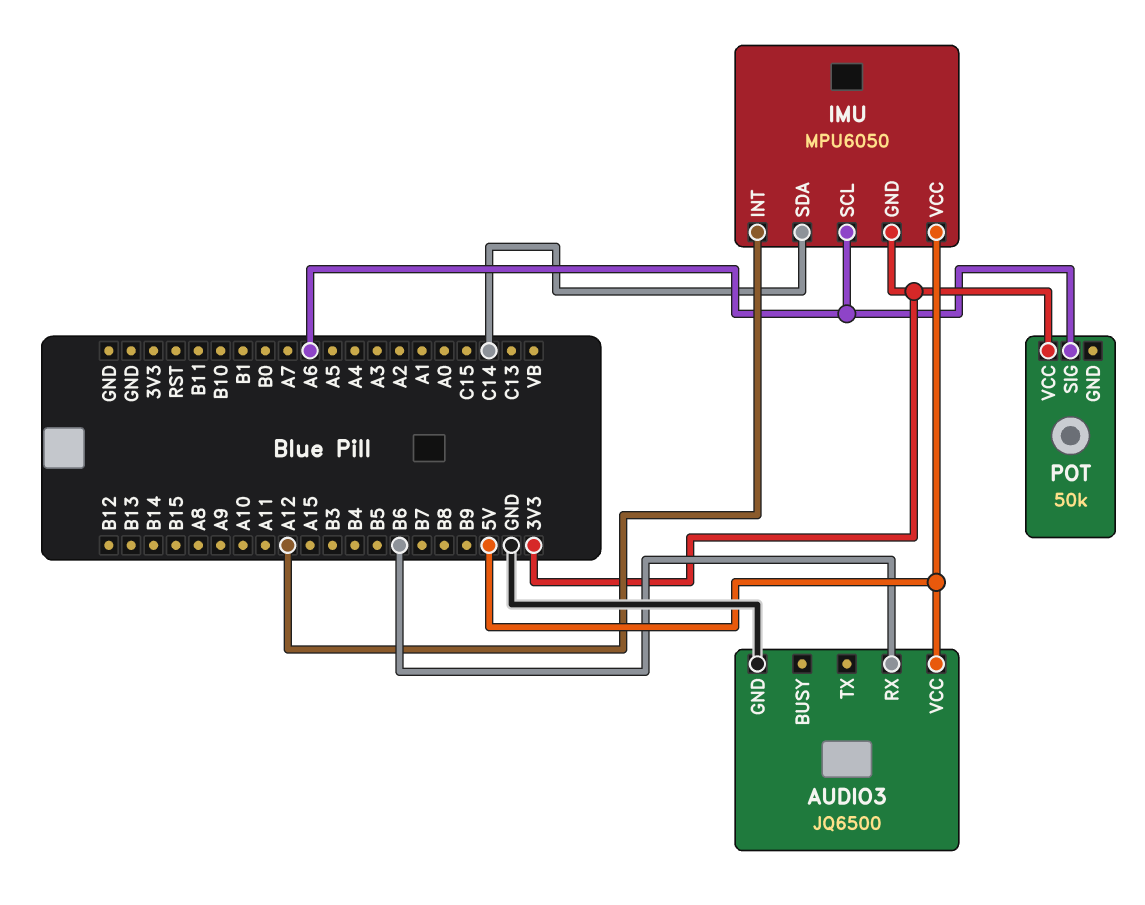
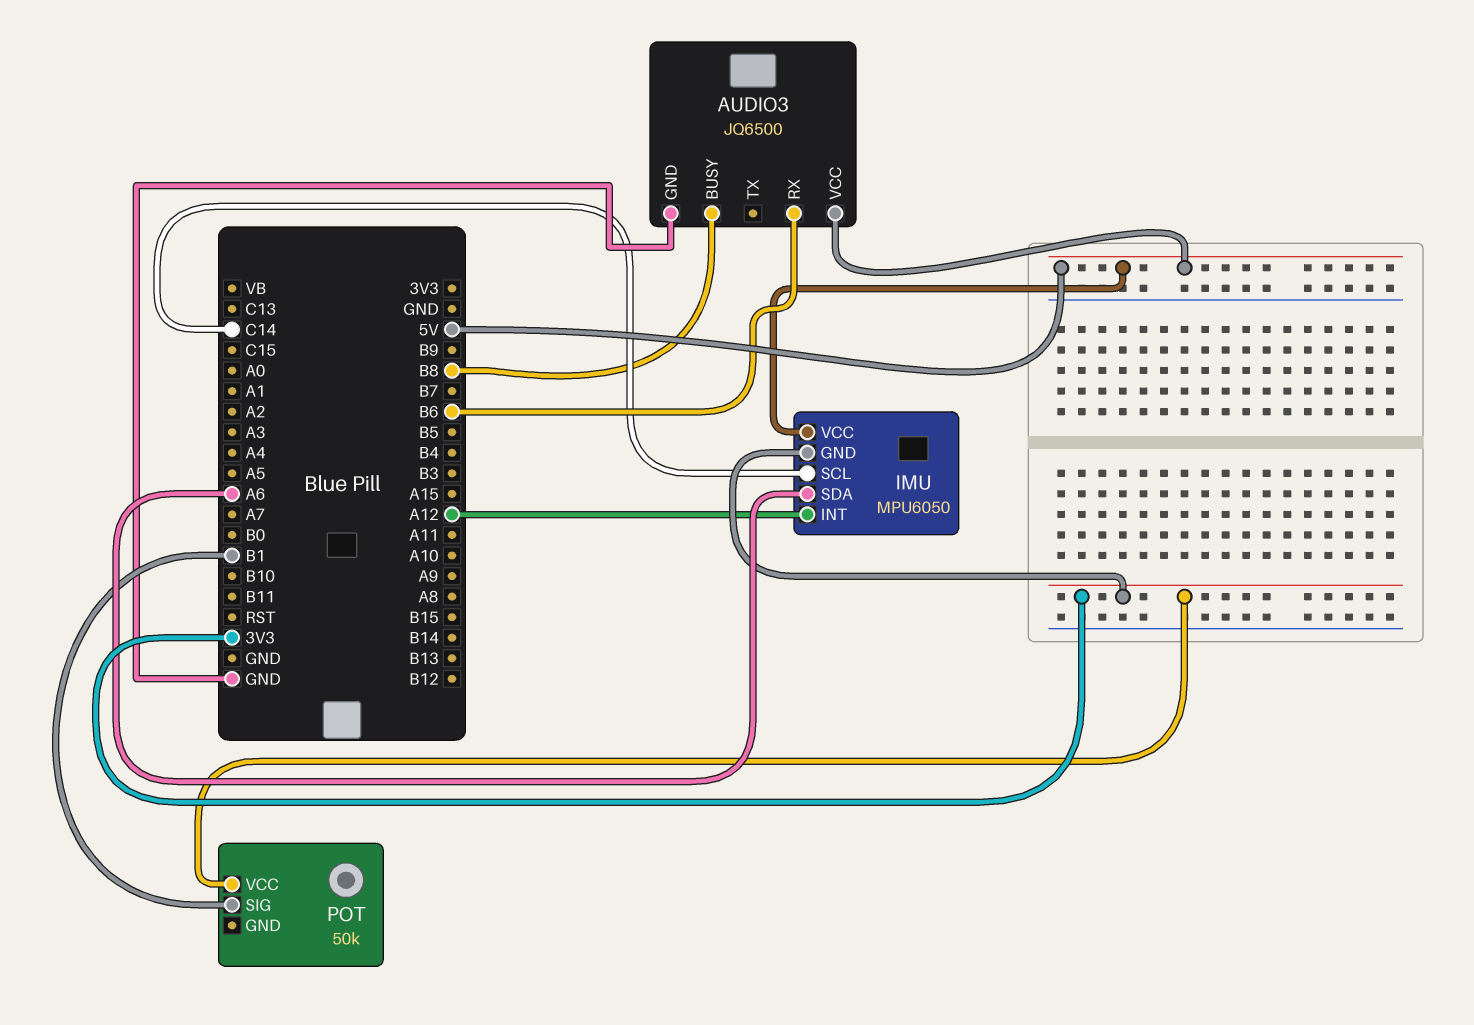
AUDIO3 pin BUSY: none -> B8
IMU pin SCL: A6 -> C14
IMU pin SDA: C14 -> A6
POT pin SIG: A6 -> B1

